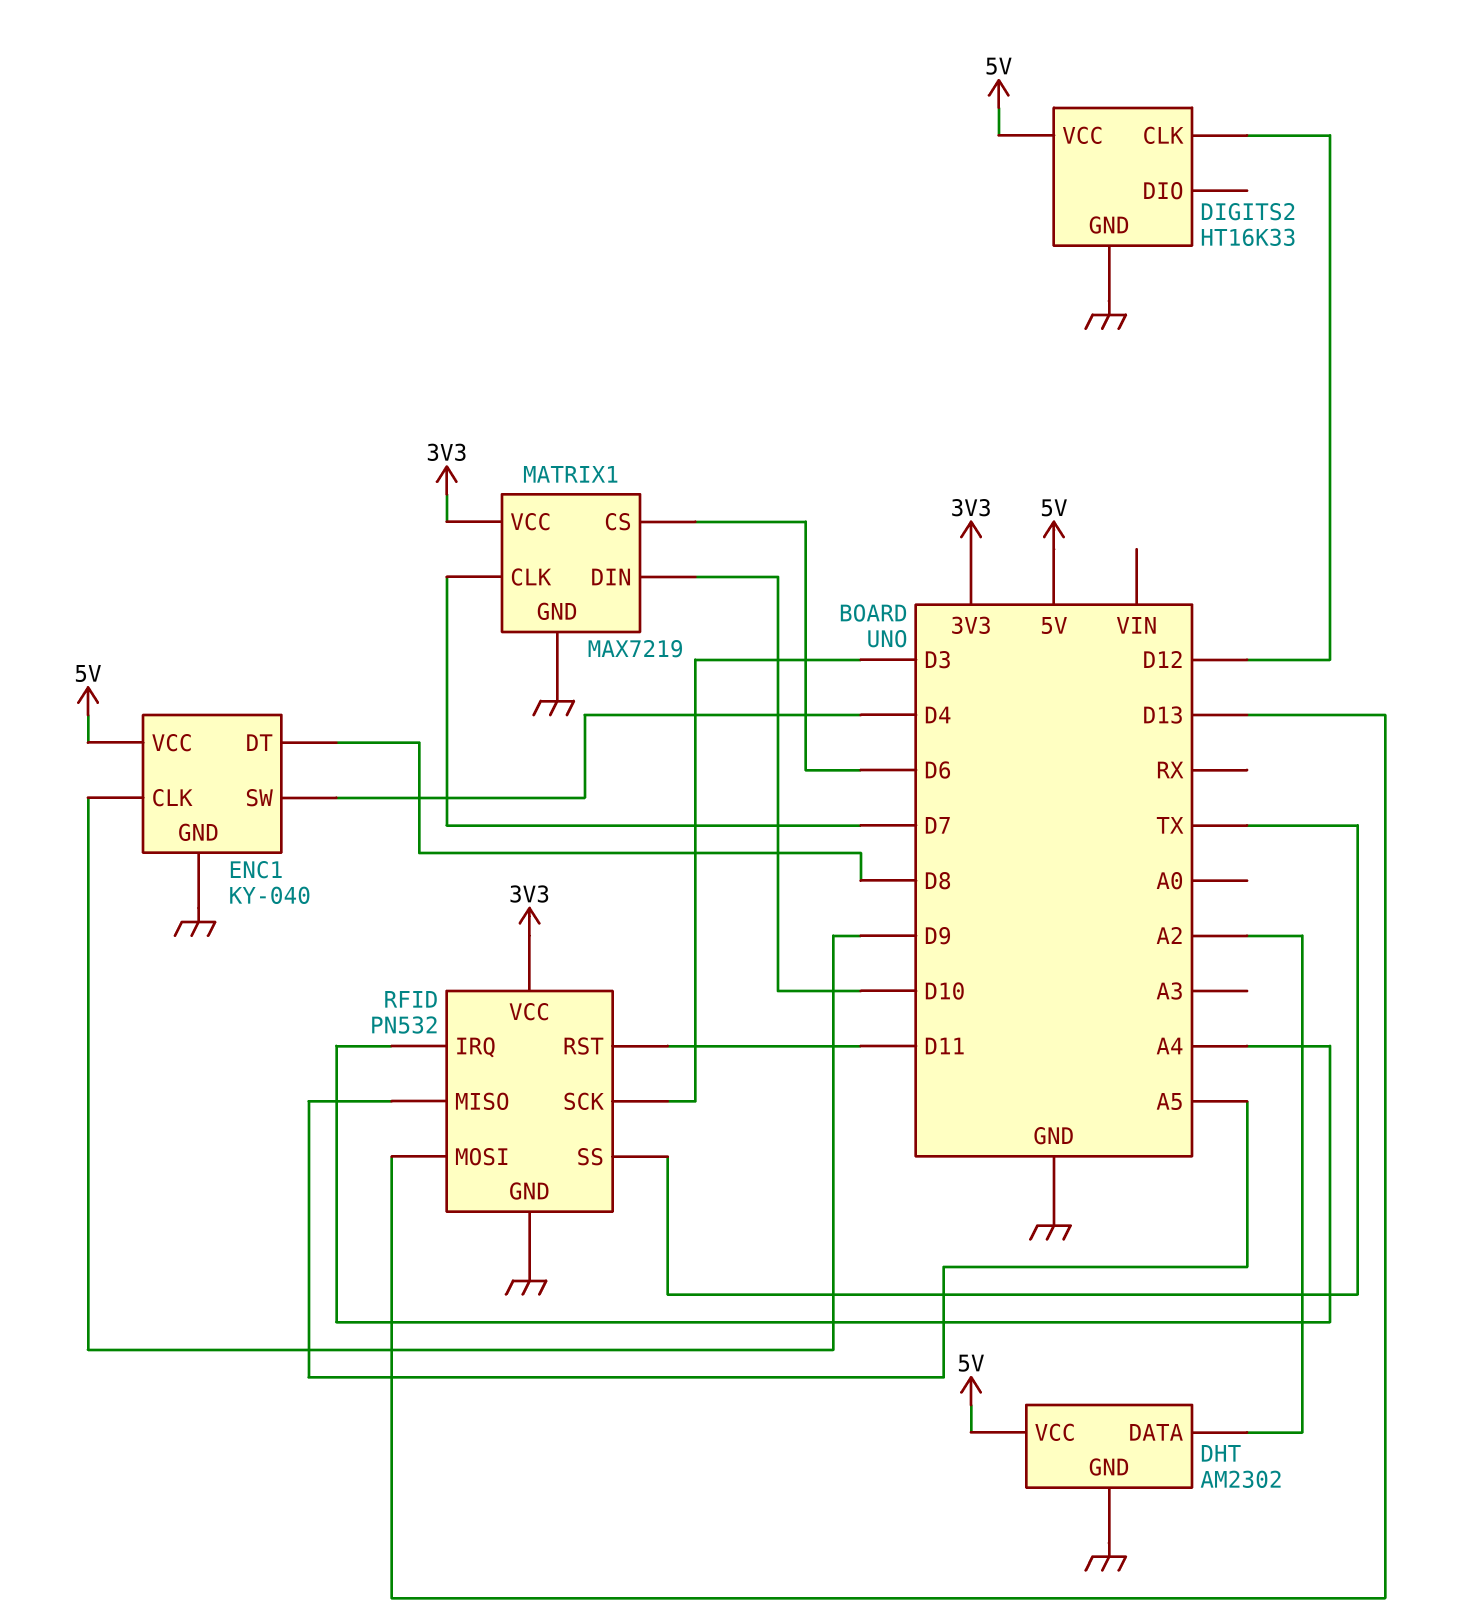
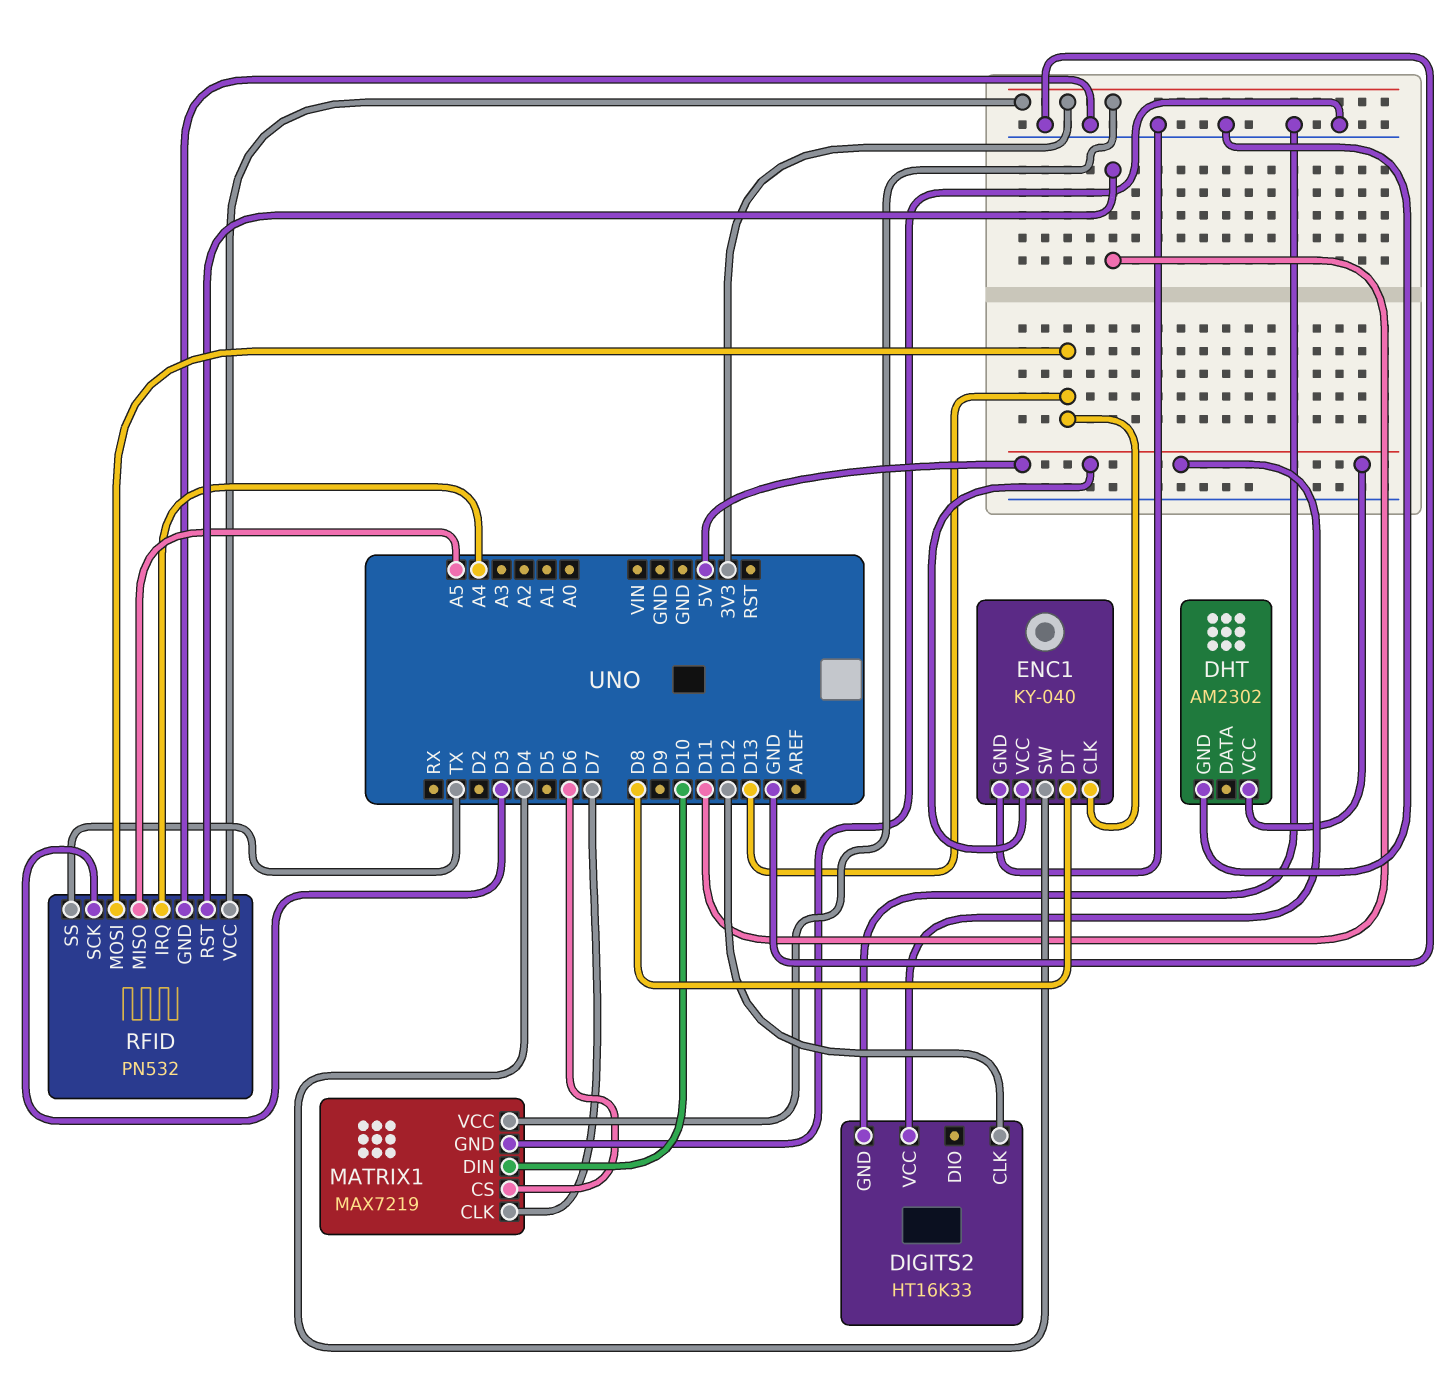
DHT pin DATA: A2 -> none
ENC1 pin CLK: D9 -> D13

